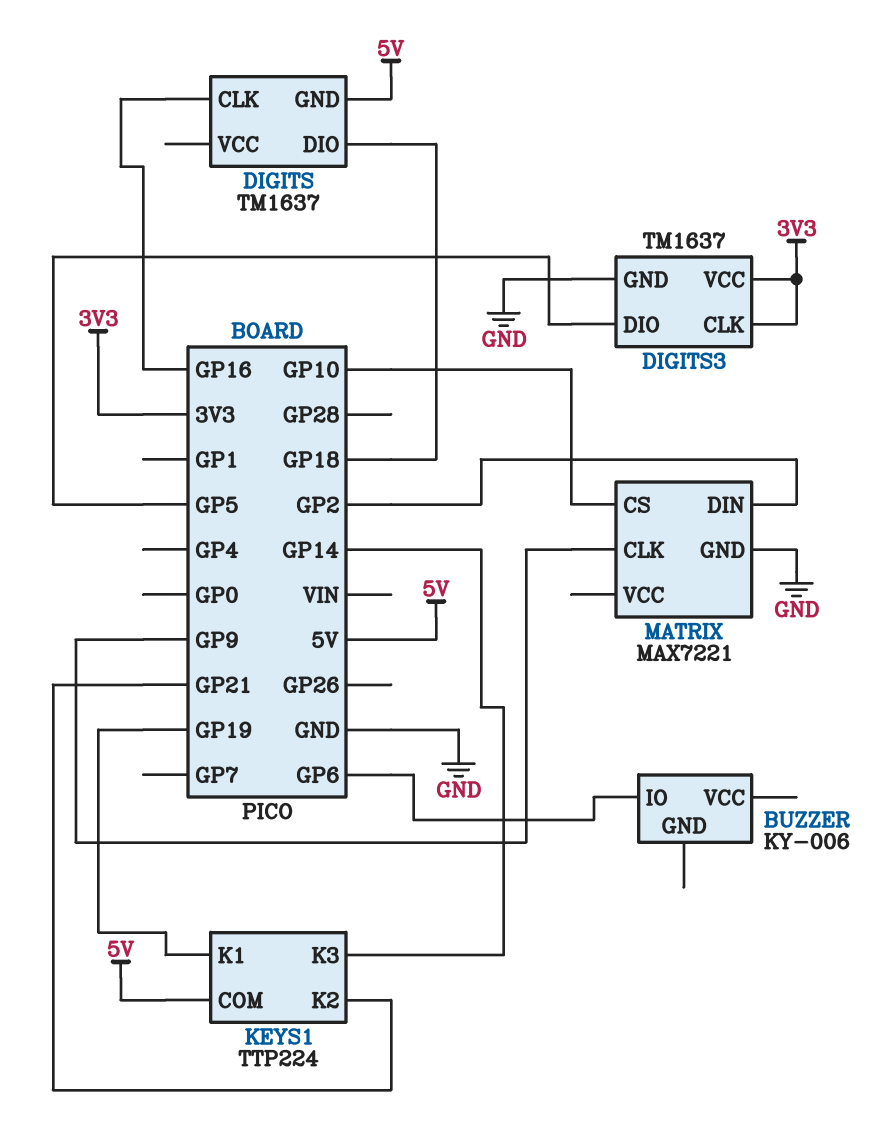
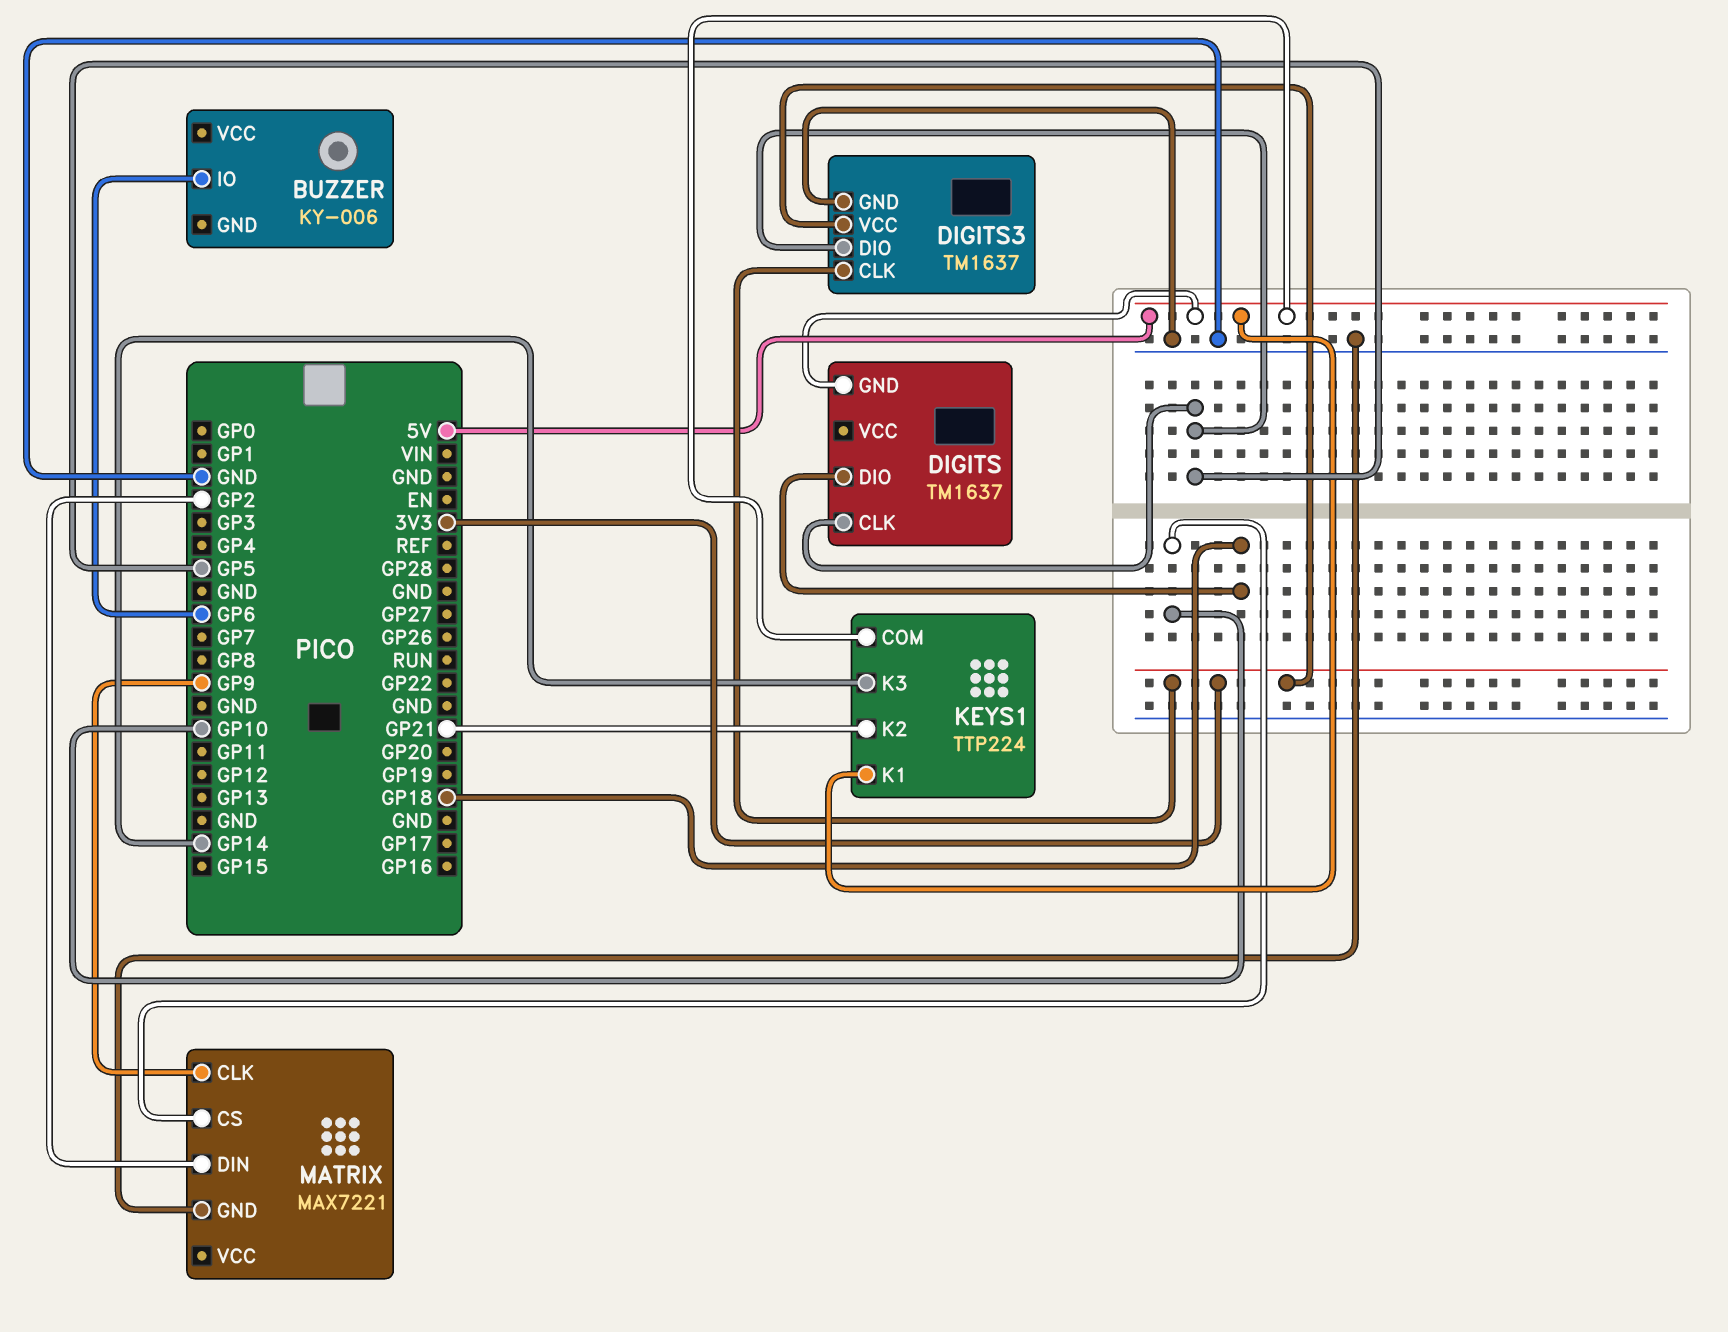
DIGITS pin CLK: GP16 -> GP5
KEYS1 pin K1: GP19 -> 5V

